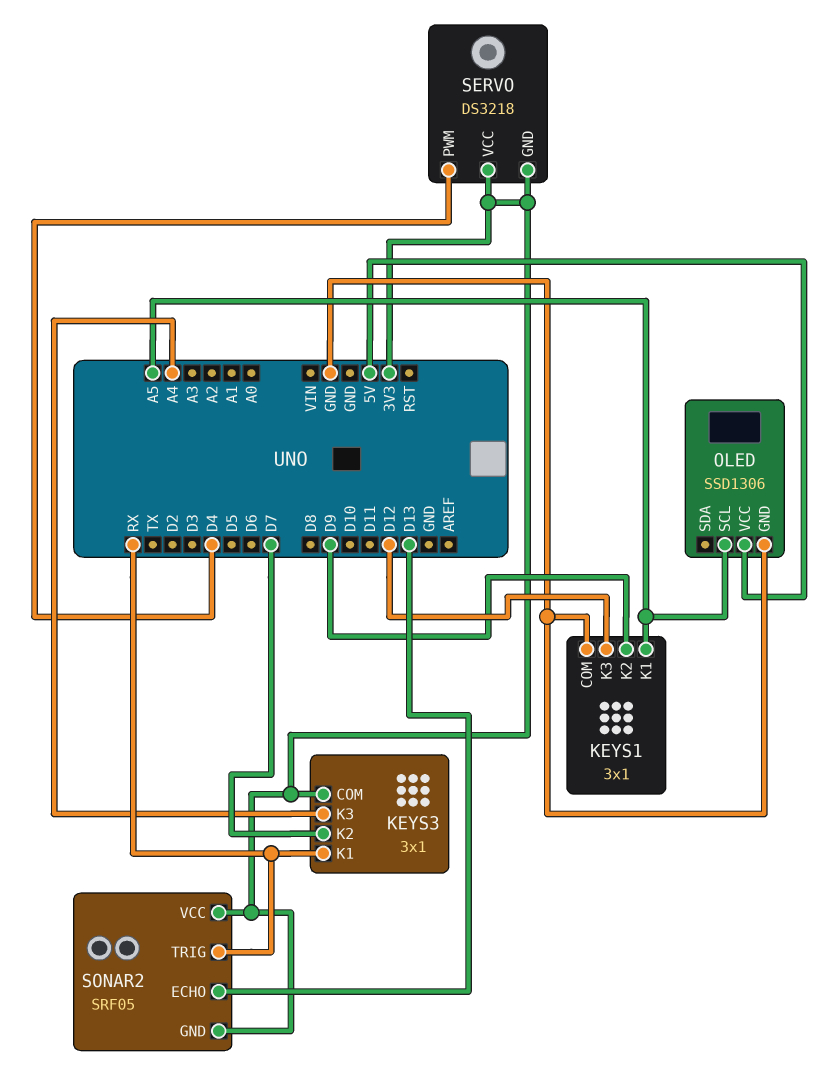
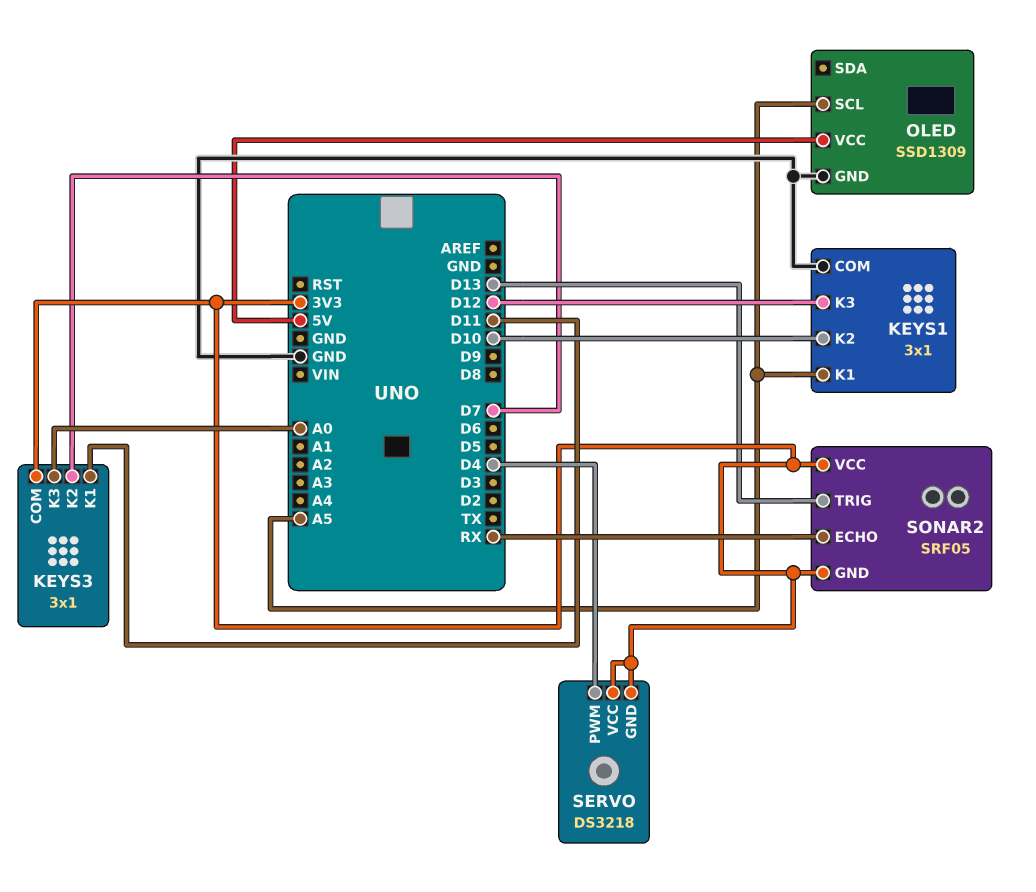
KEYS1 pin K2: D9 -> D10
KEYS3 pin K1: RX -> D11
KEYS3 pin K3: A4 -> A0
OLED: SSD1306 -> SSD1309
SONAR2 pin ECHO: D13 -> RX
SONAR2 pin TRIG: RX -> D13

